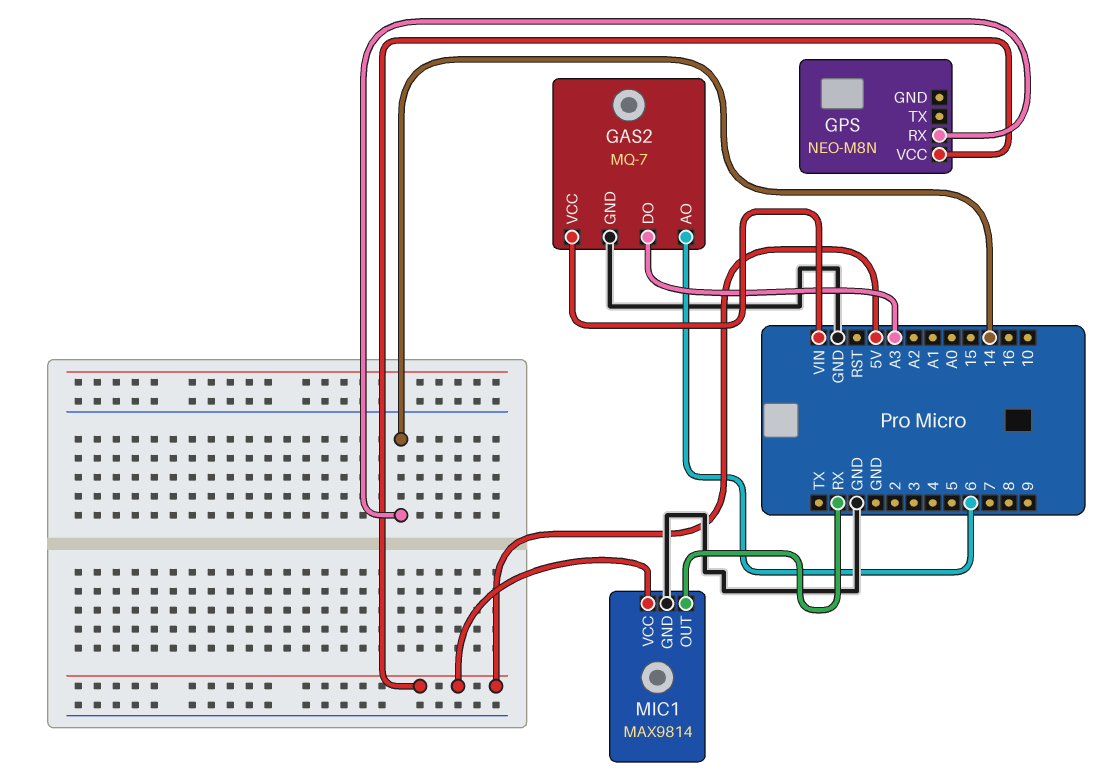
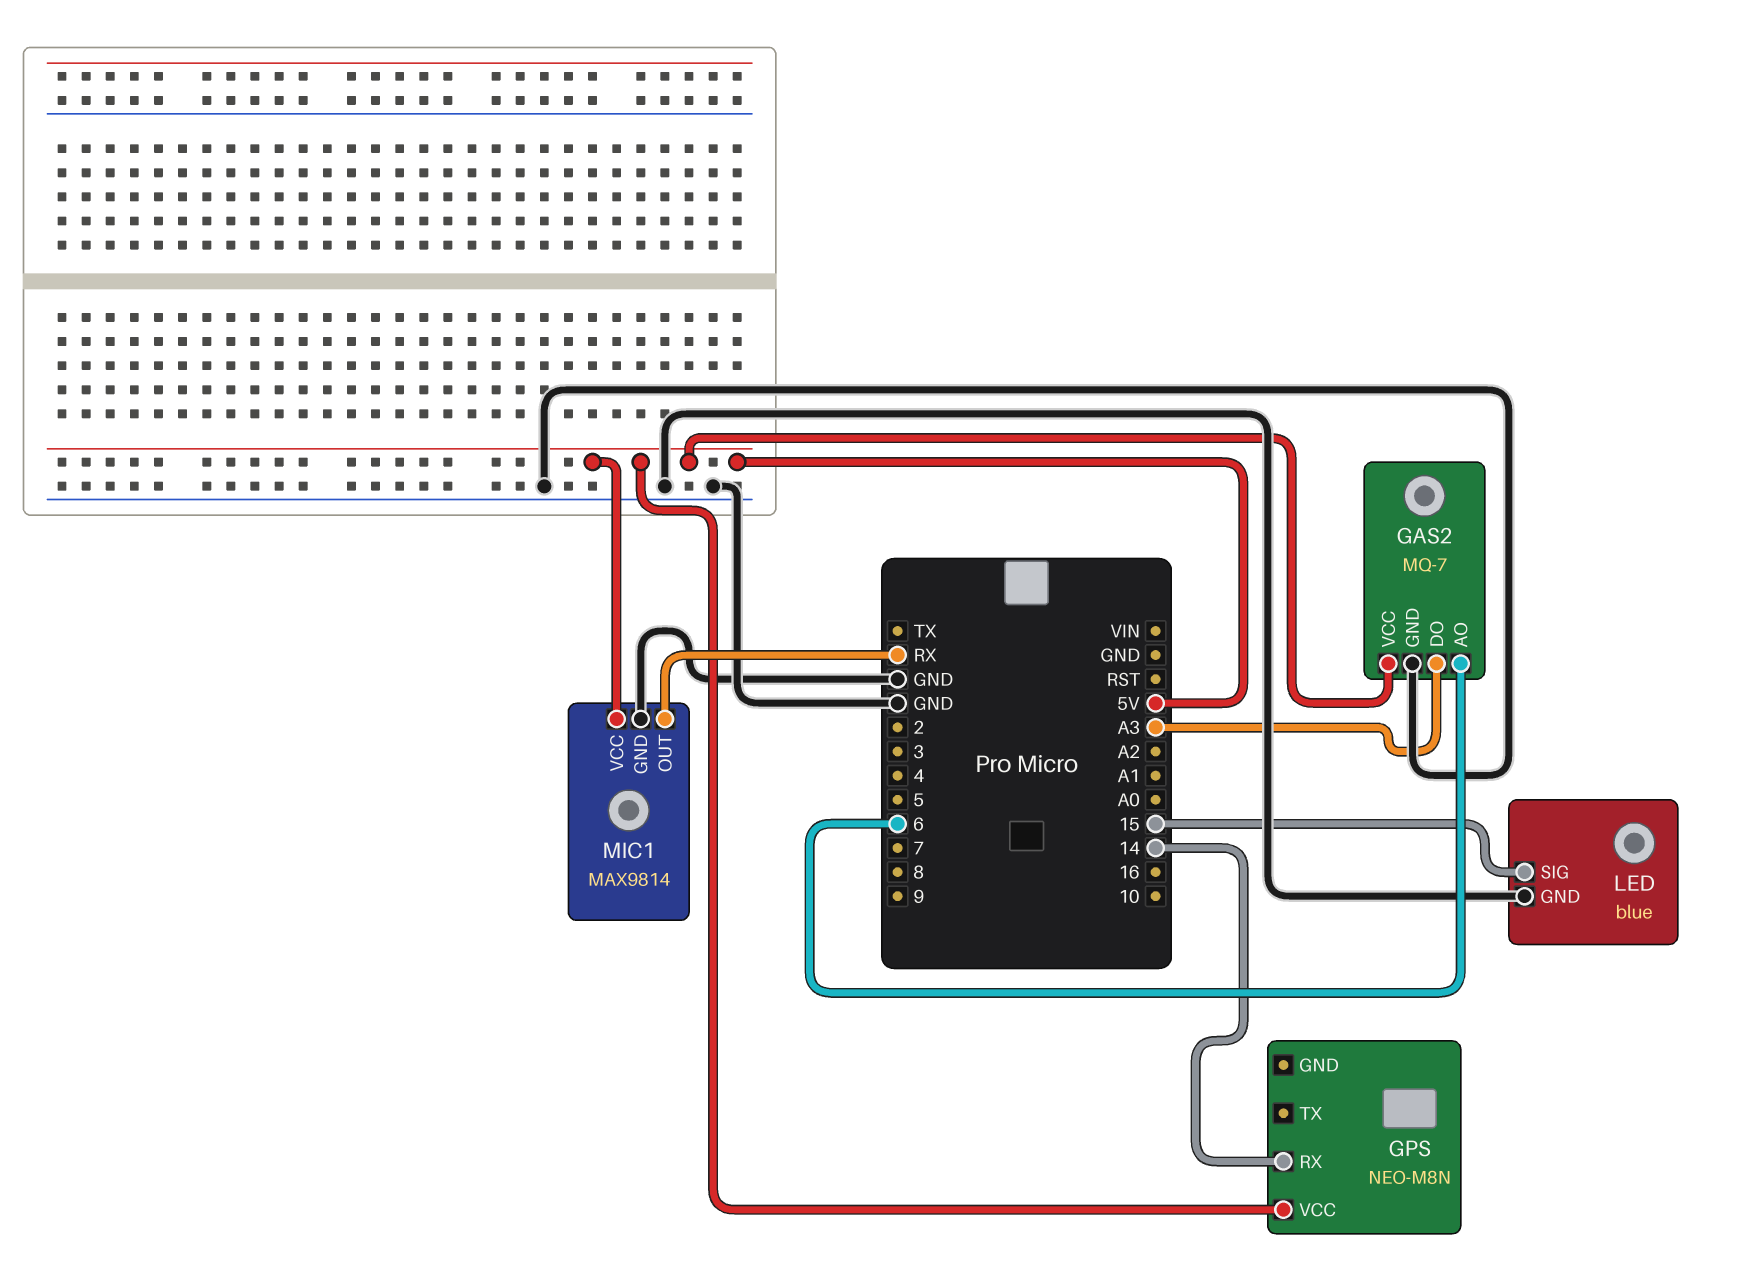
GAS2 pin VCC: VIN -> 5V
LED: none -> blue
LED pin GND: none -> GND
LED pin SIG: none -> 15

